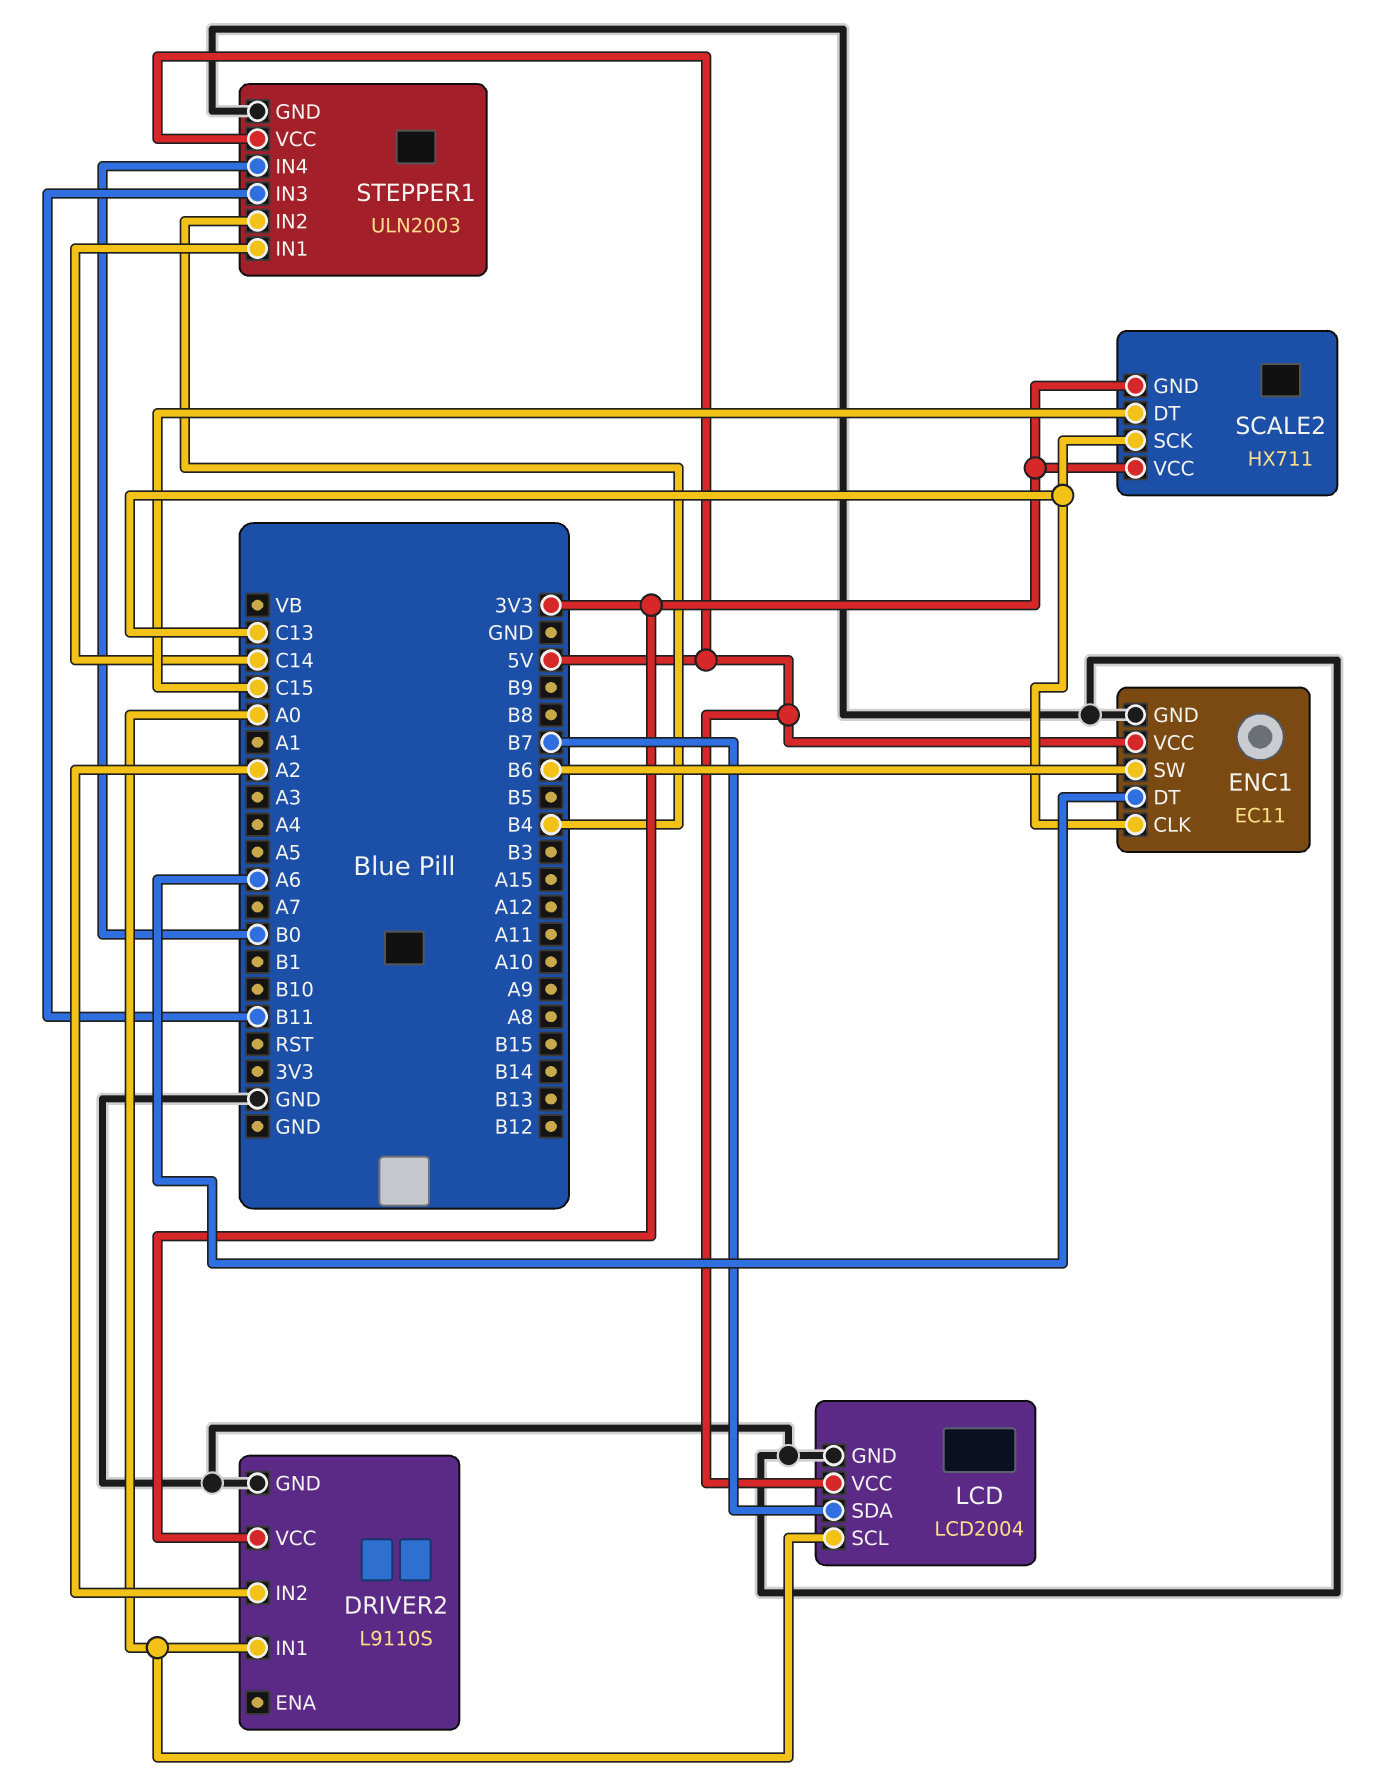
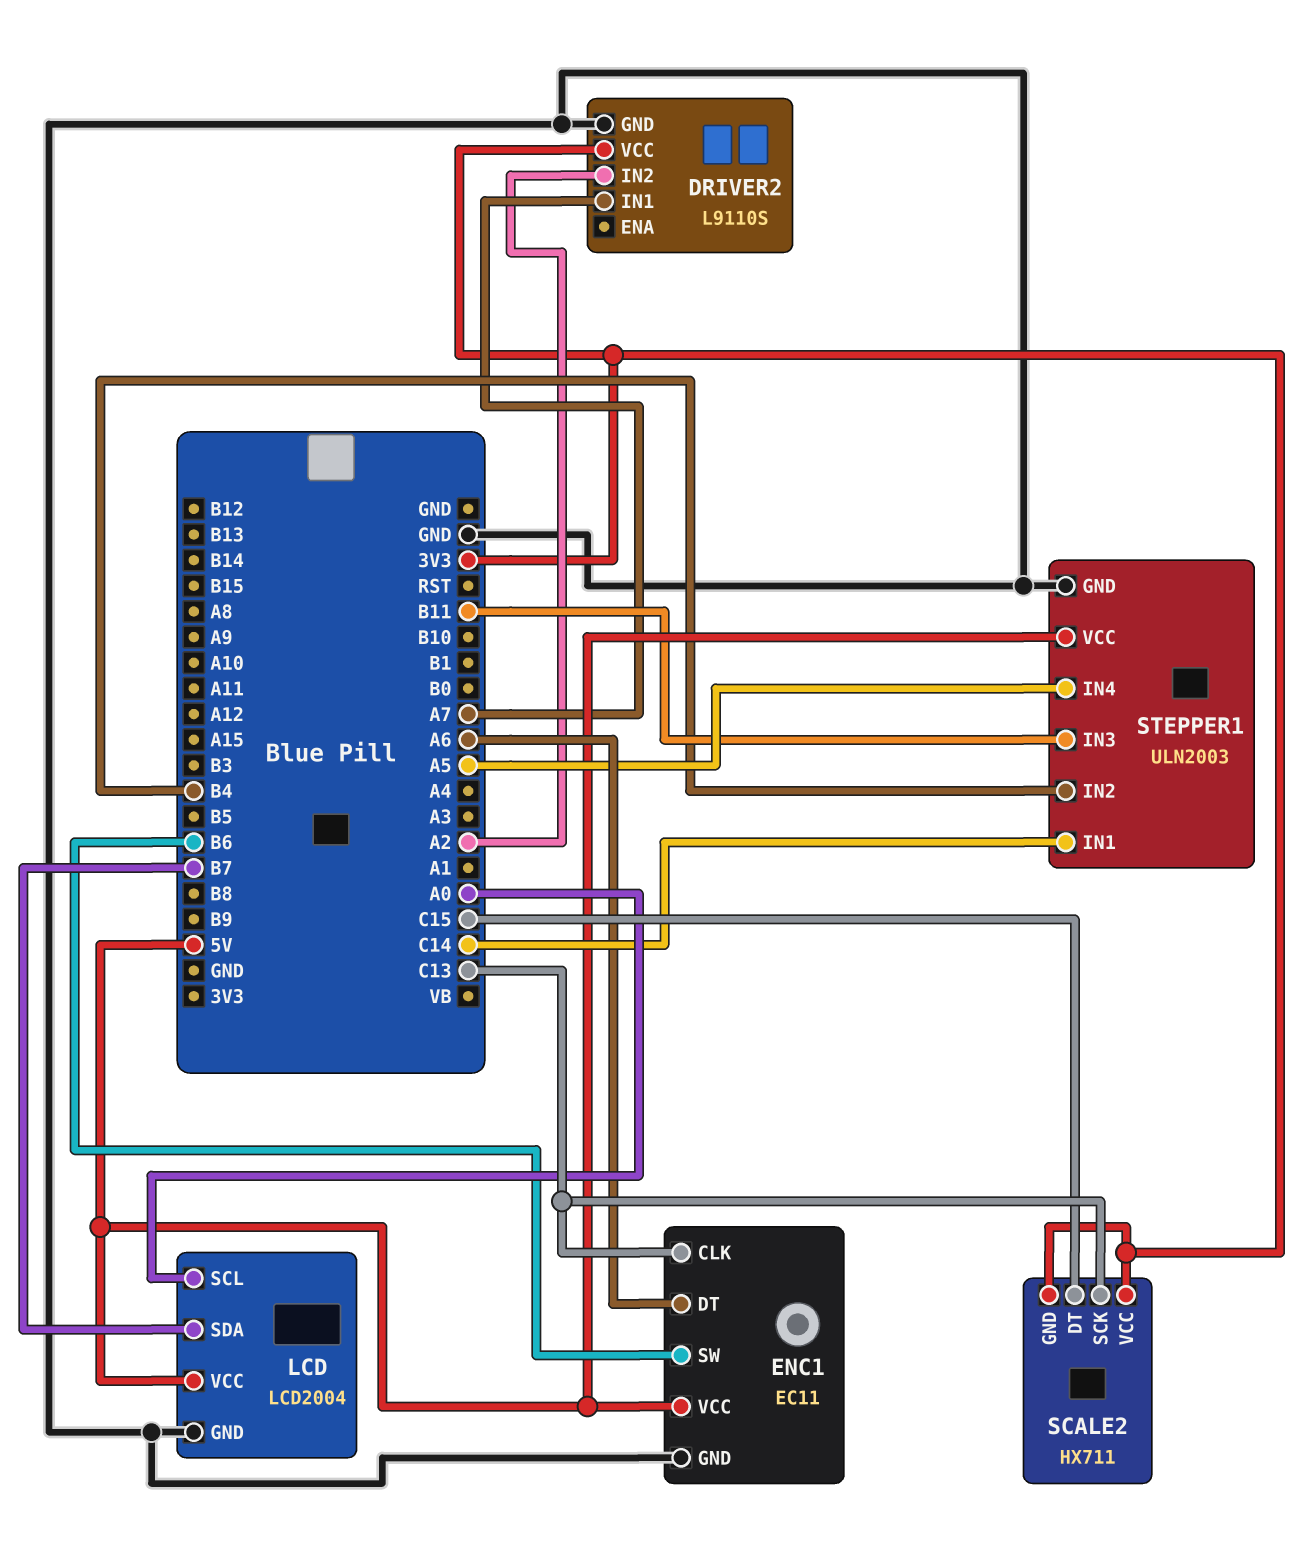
DRIVER2 pin IN1: A0 -> A7
STEPPER1 pin IN4: B0 -> A5

